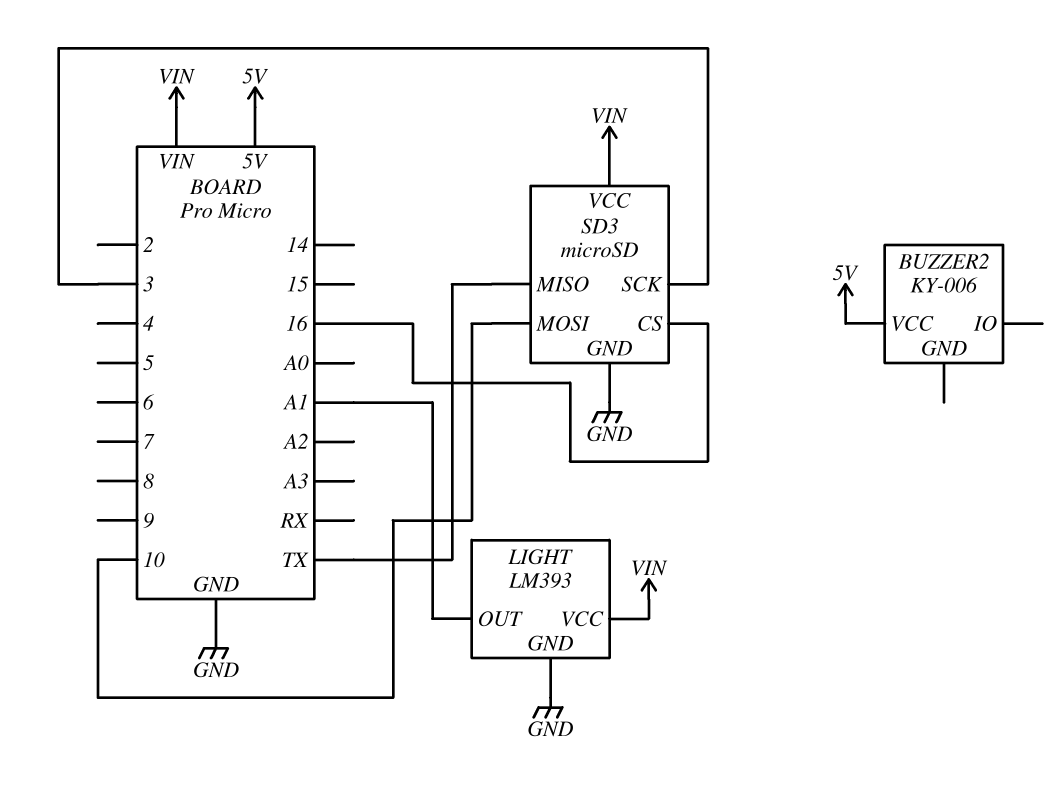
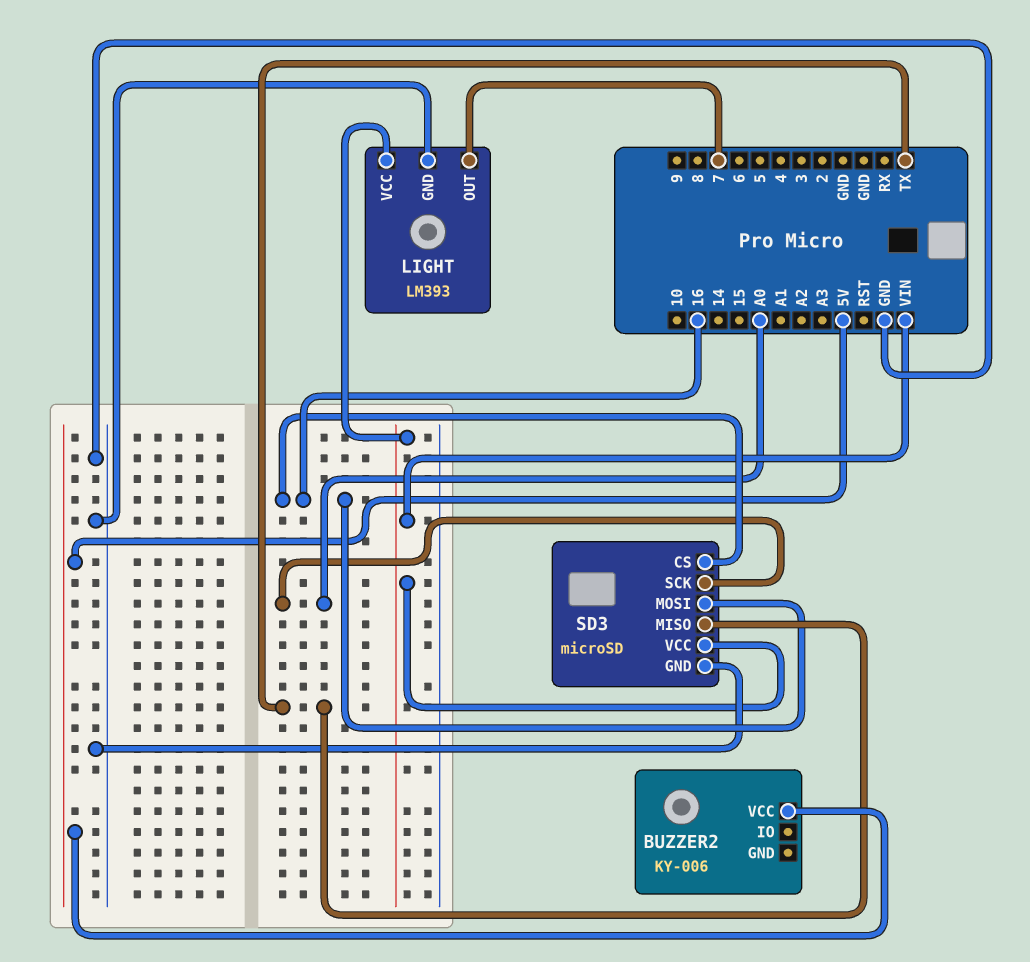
LIGHT pin OUT: A1 -> 7
SD3 pin MOSI: 10 -> 16
SD3 pin SCK: 3 -> A0

